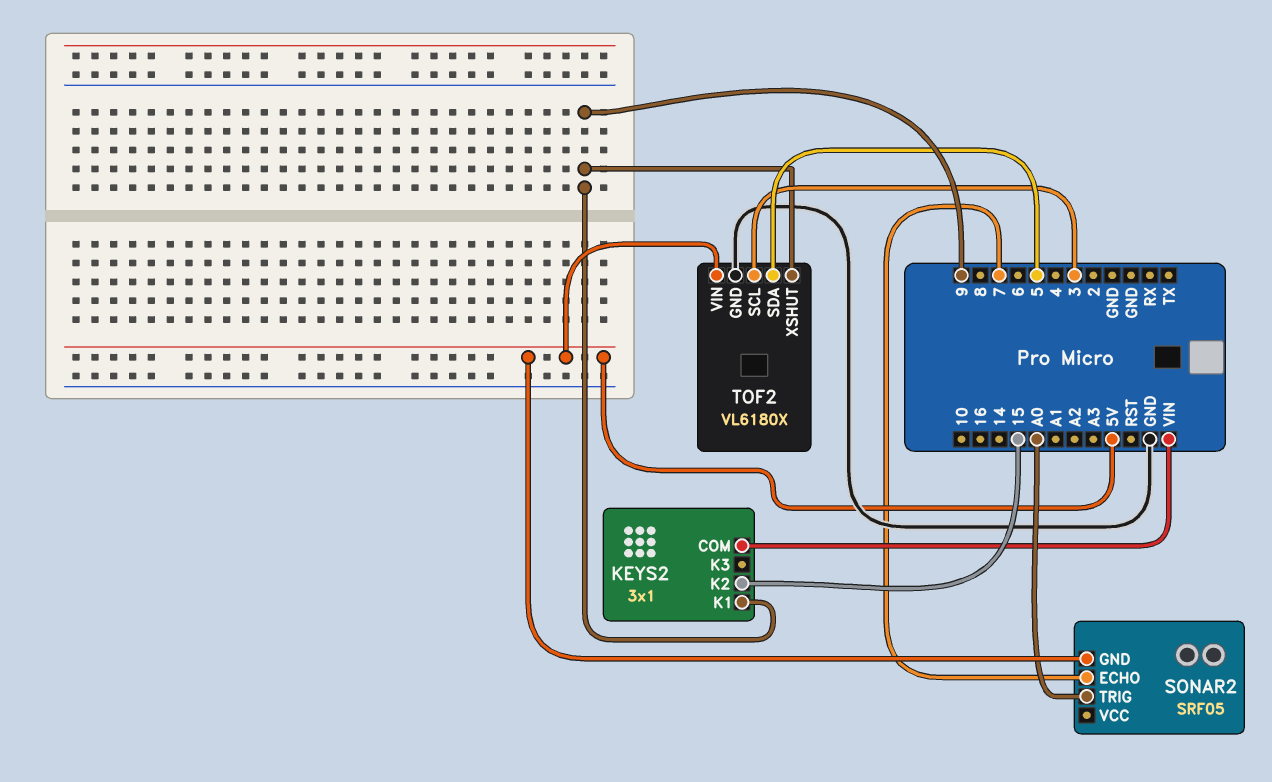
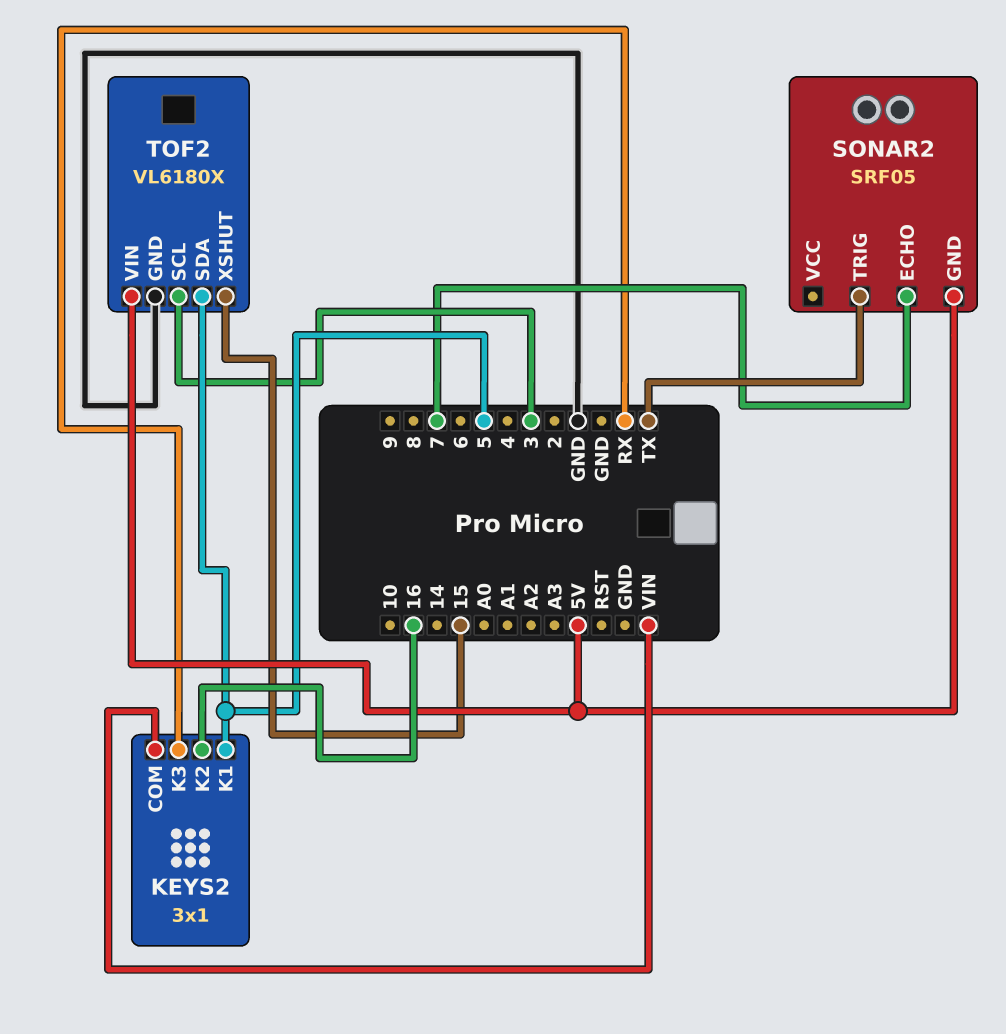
KEYS2 pin K1: 9 -> 5
KEYS2 pin K2: 15 -> 16
KEYS2 pin K3: none -> RX
SONAR2 pin TRIG: A0 -> TX
TOF2 pin XSHUT: 9 -> 15

